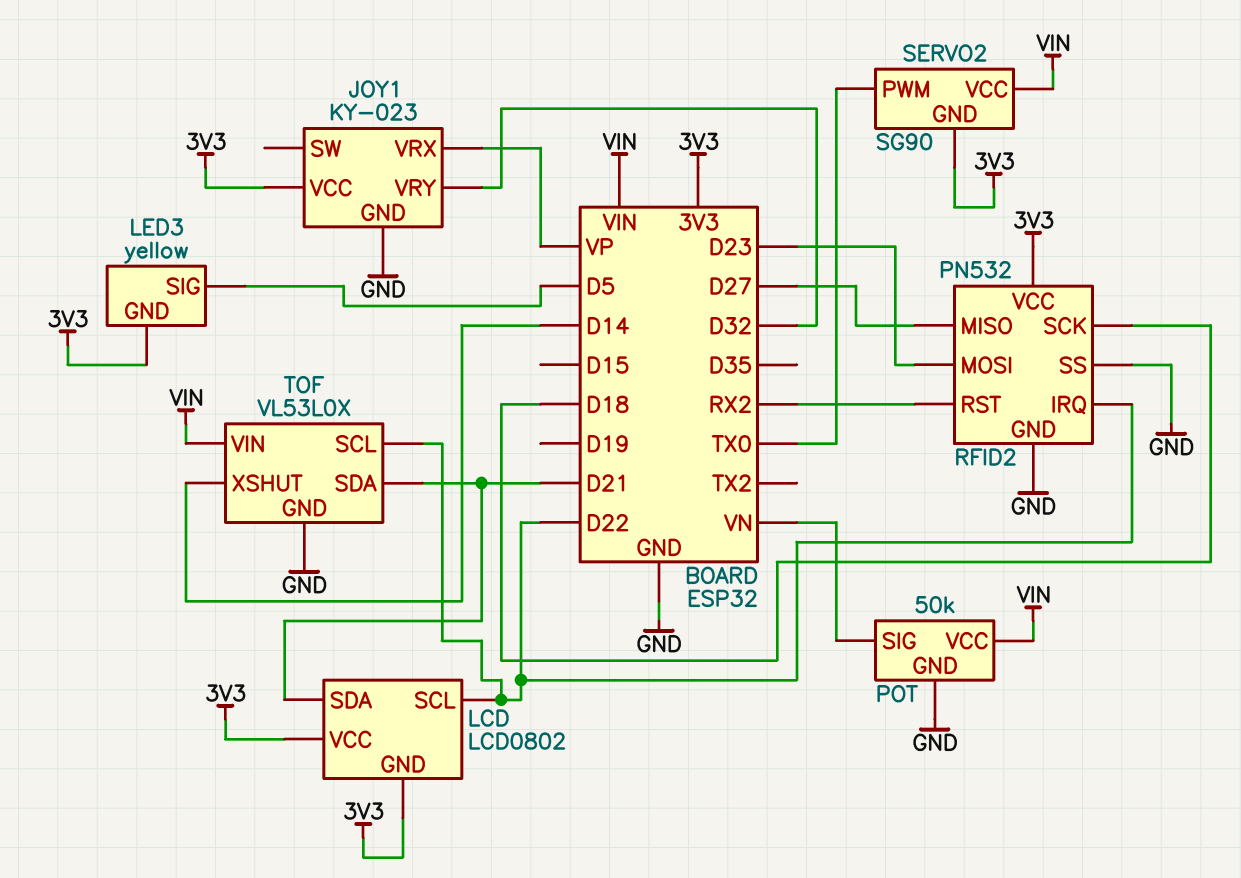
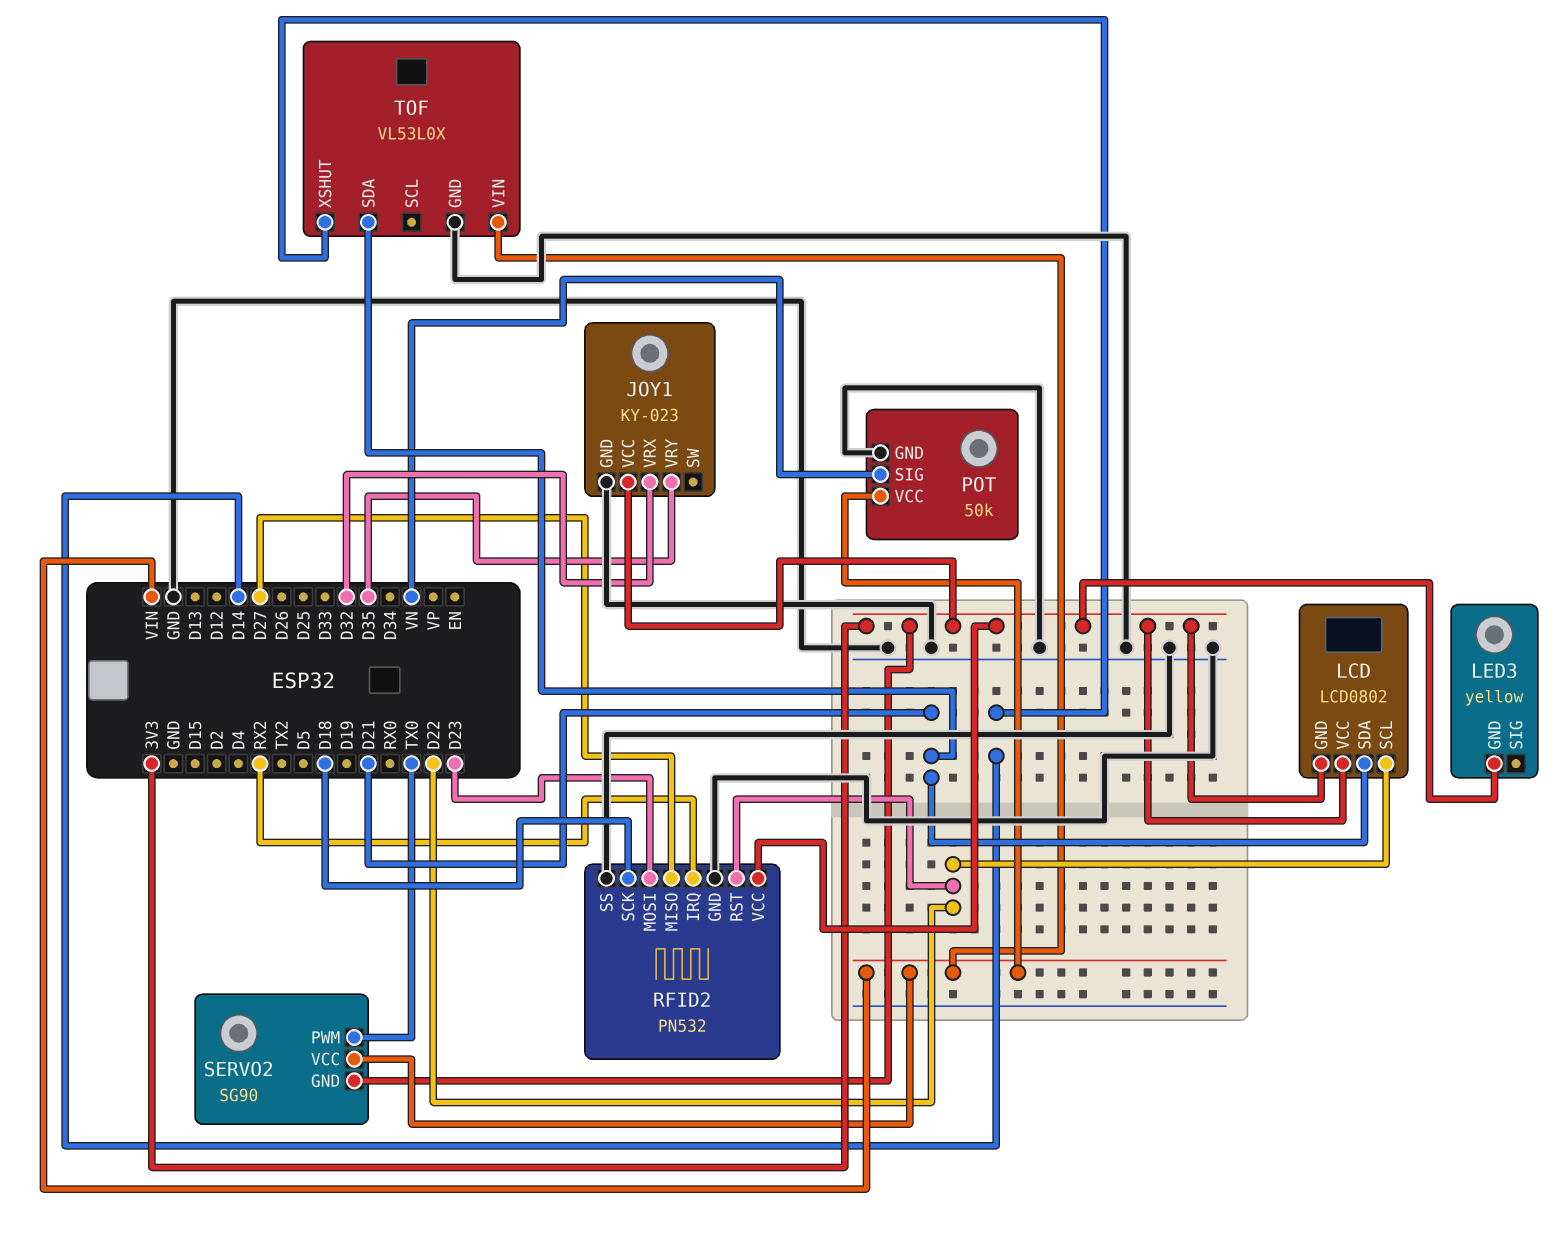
JOY1 pin VRX: VP -> D32
JOY1 pin VRY: D32 -> D35
LED3 pin SIG: D5 -> none
RFID2 pin IRQ: D22 -> RX2
RFID2 pin RST: RX2 -> D22
TOF pin SCL: D22 -> none

